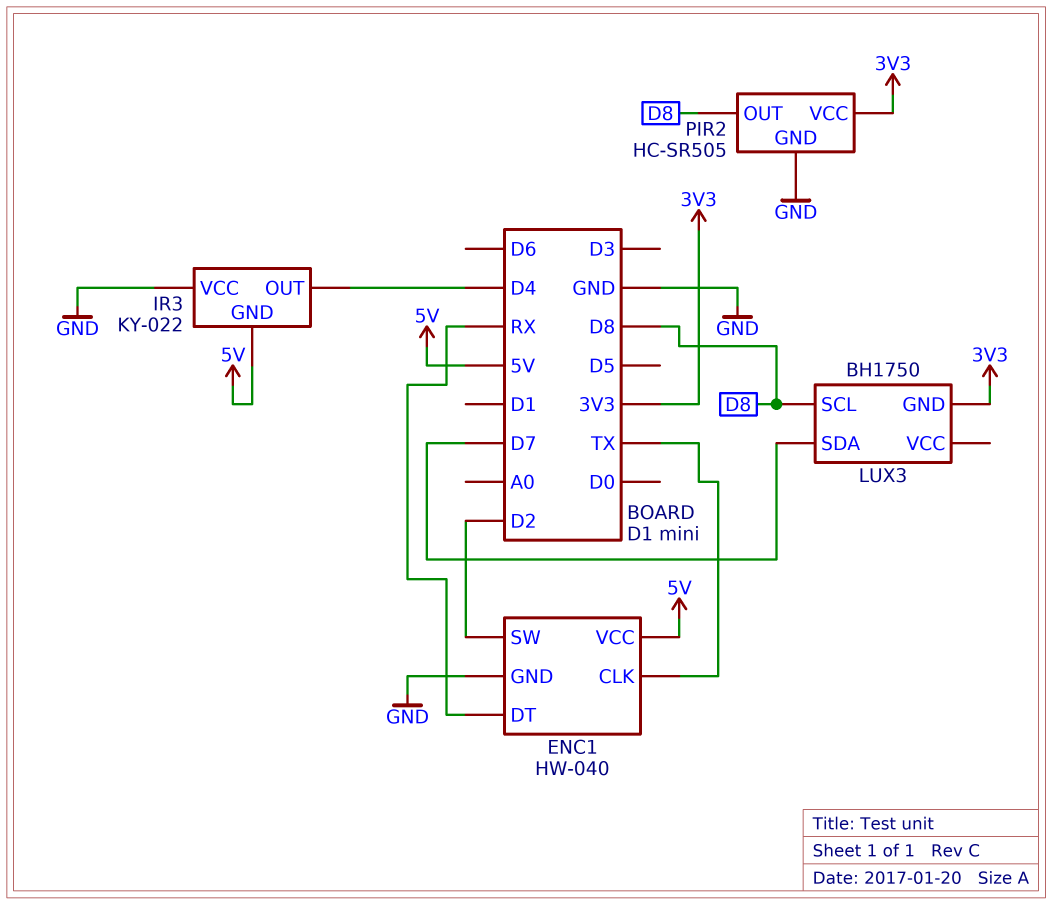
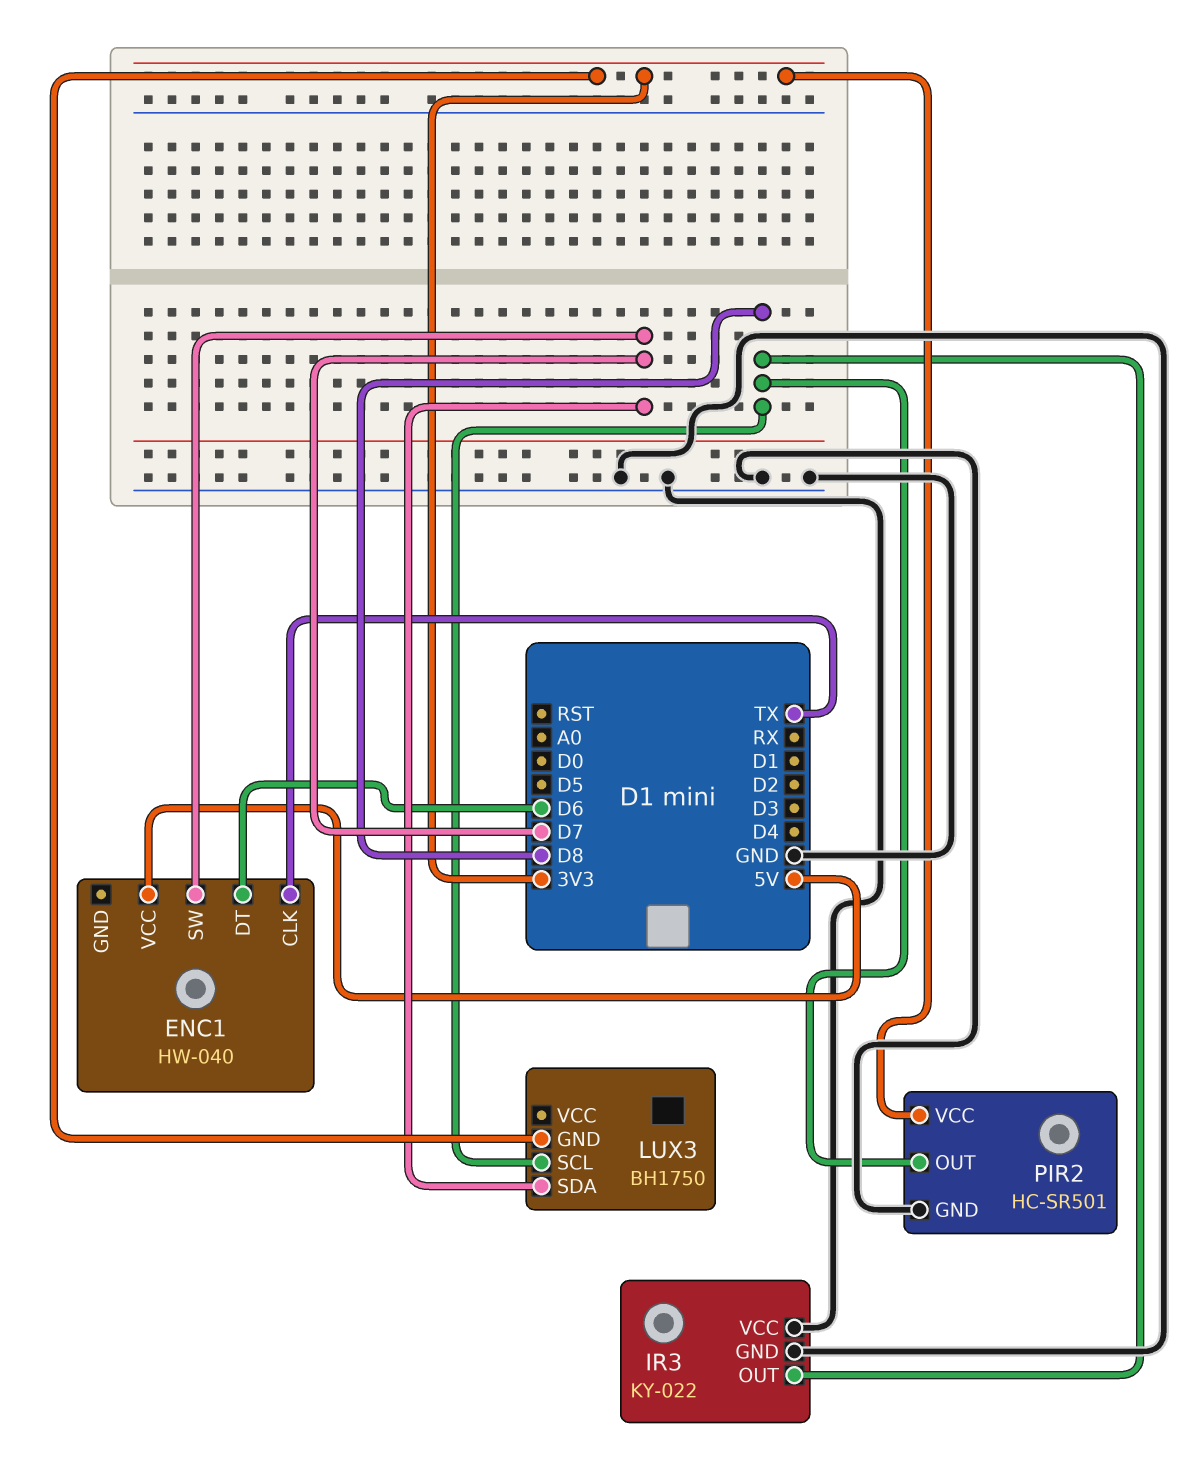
ENC1 pin DT: RX -> D6
ENC1 pin GND: GND -> none
ENC1 pin SW: D2 -> D7
IR3 pin GND: 5V -> GND
IR3 pin OUT: D4 -> D8
PIR2: HC-SR505 -> HC-SR501

